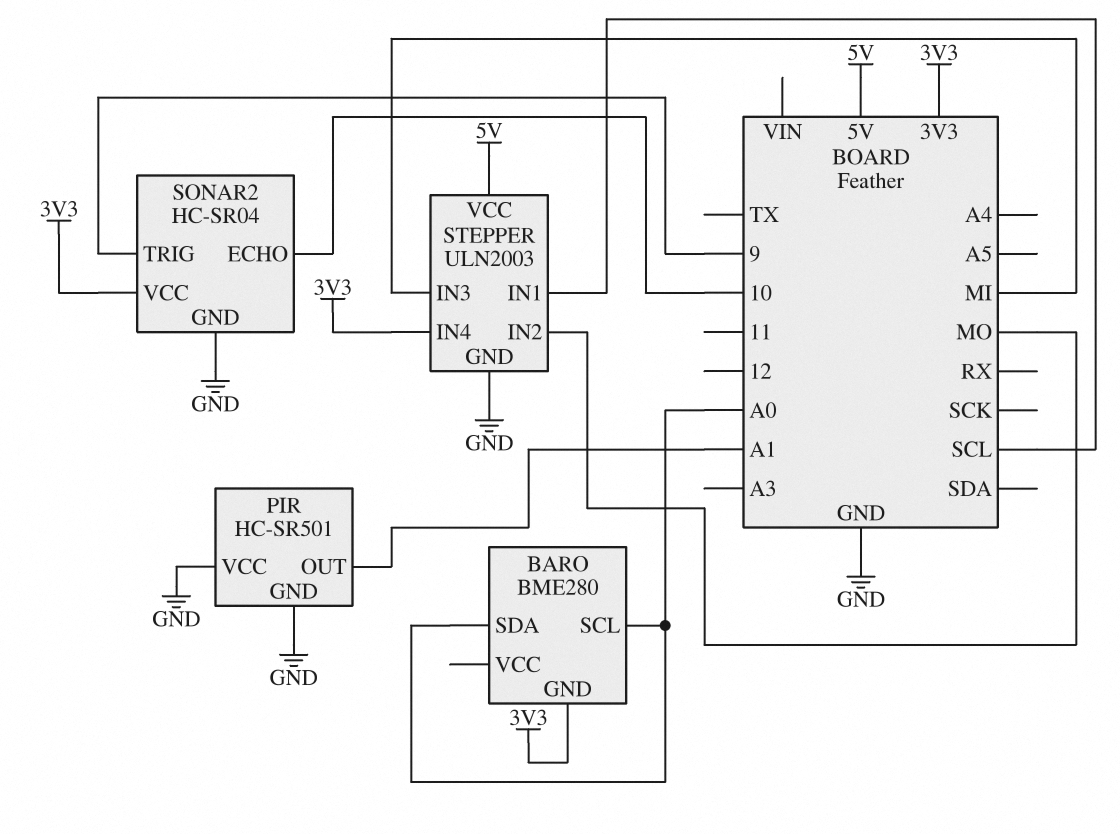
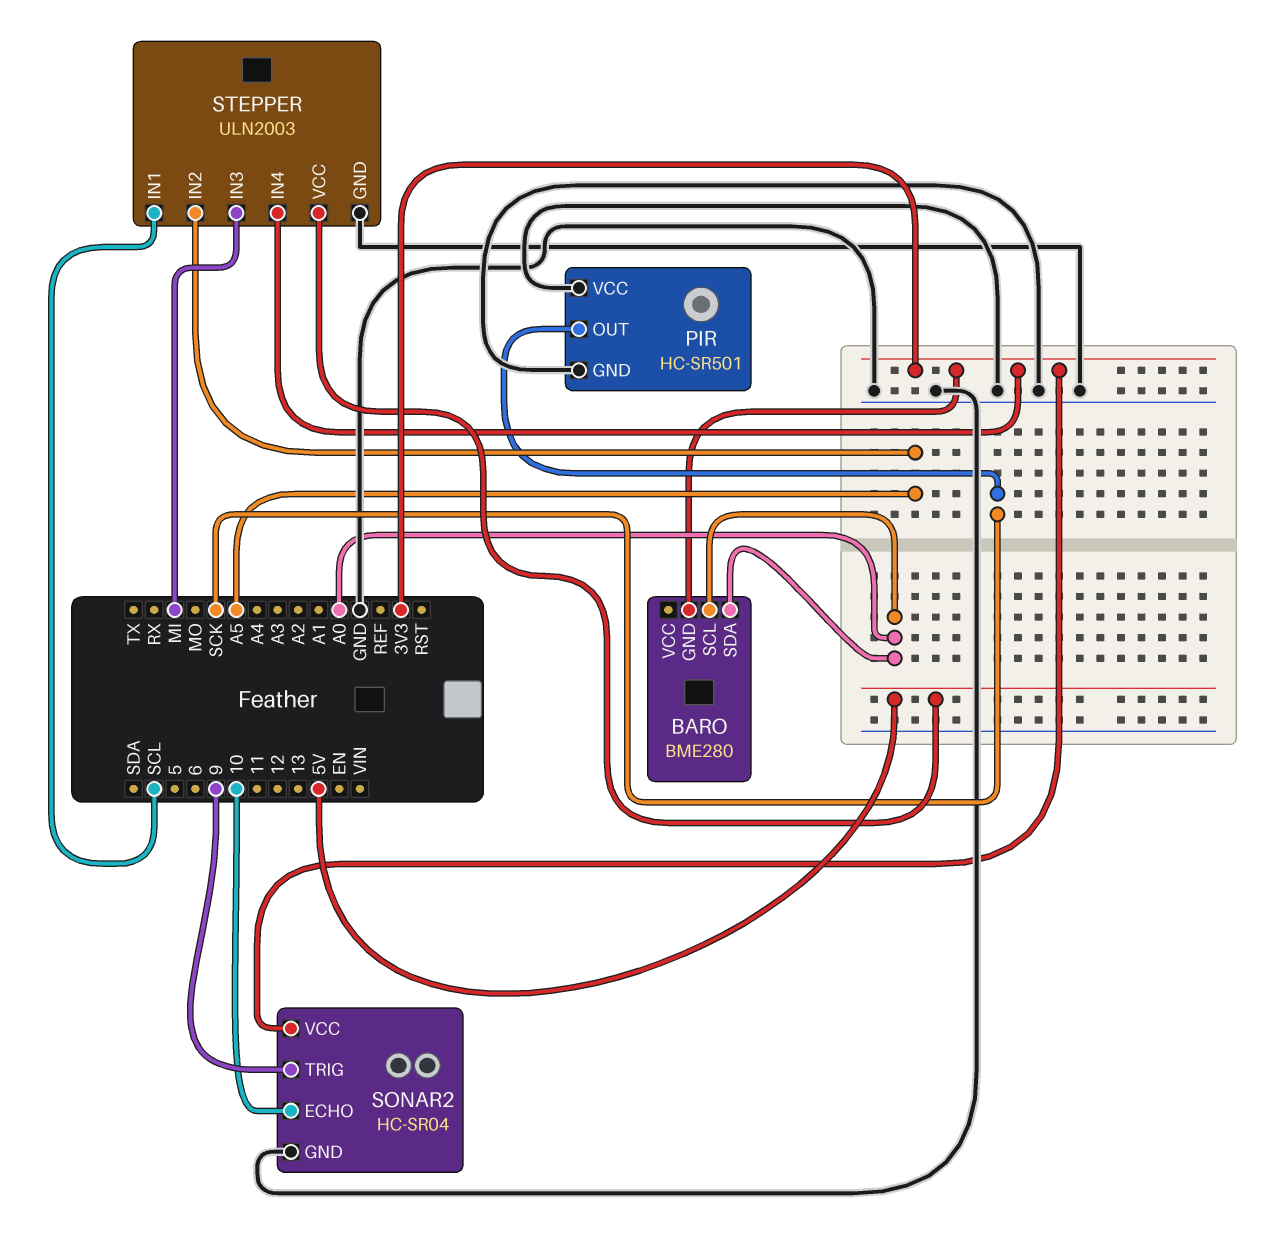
PIR pin OUT: A1 -> SCK
STEPPER pin IN2: MO -> A5

